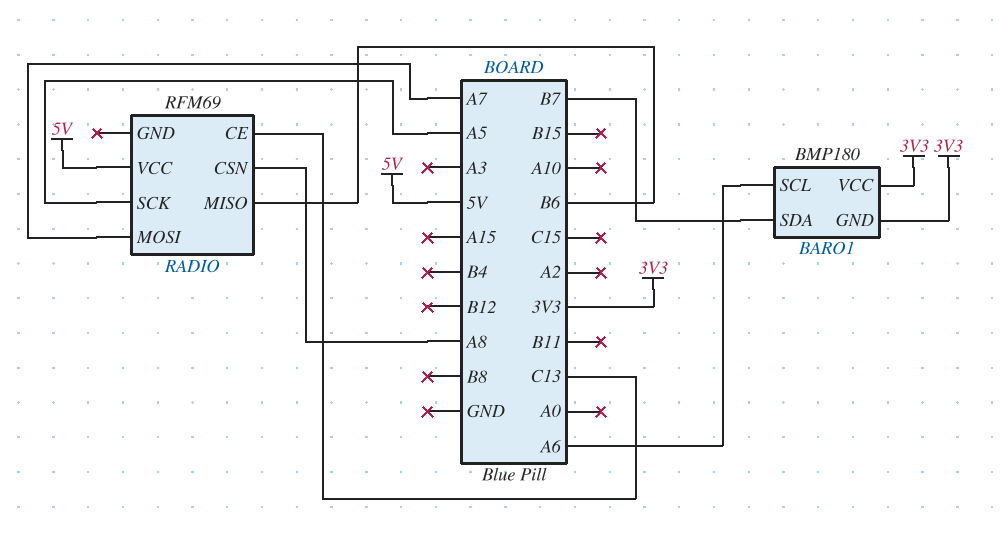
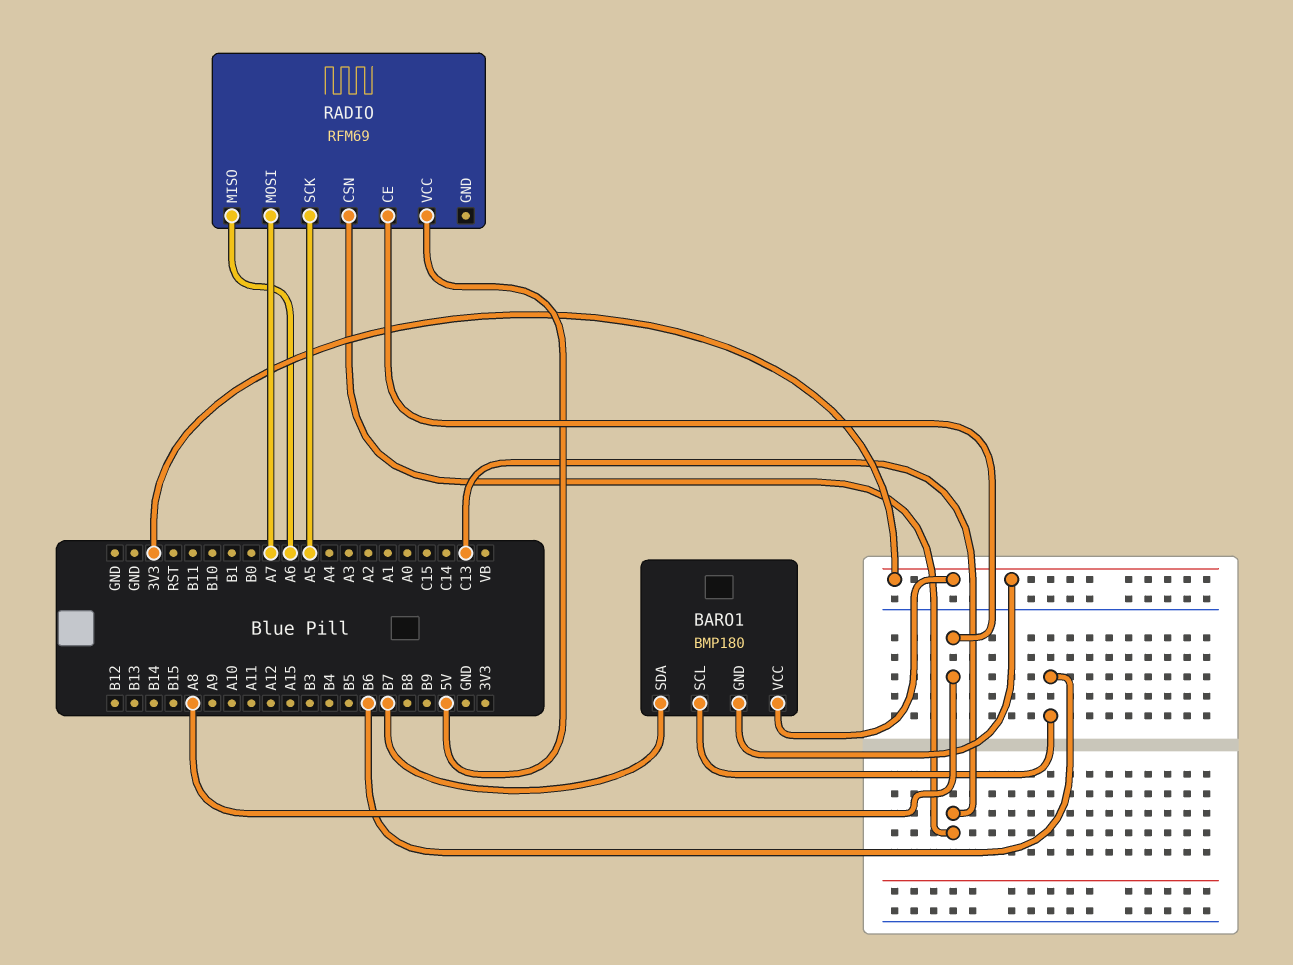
BARO1 pin SCL: A6 -> B6
RADIO pin CE: C13 -> A8
RADIO pin CSN: A8 -> C13
RADIO pin MISO: B6 -> A6

